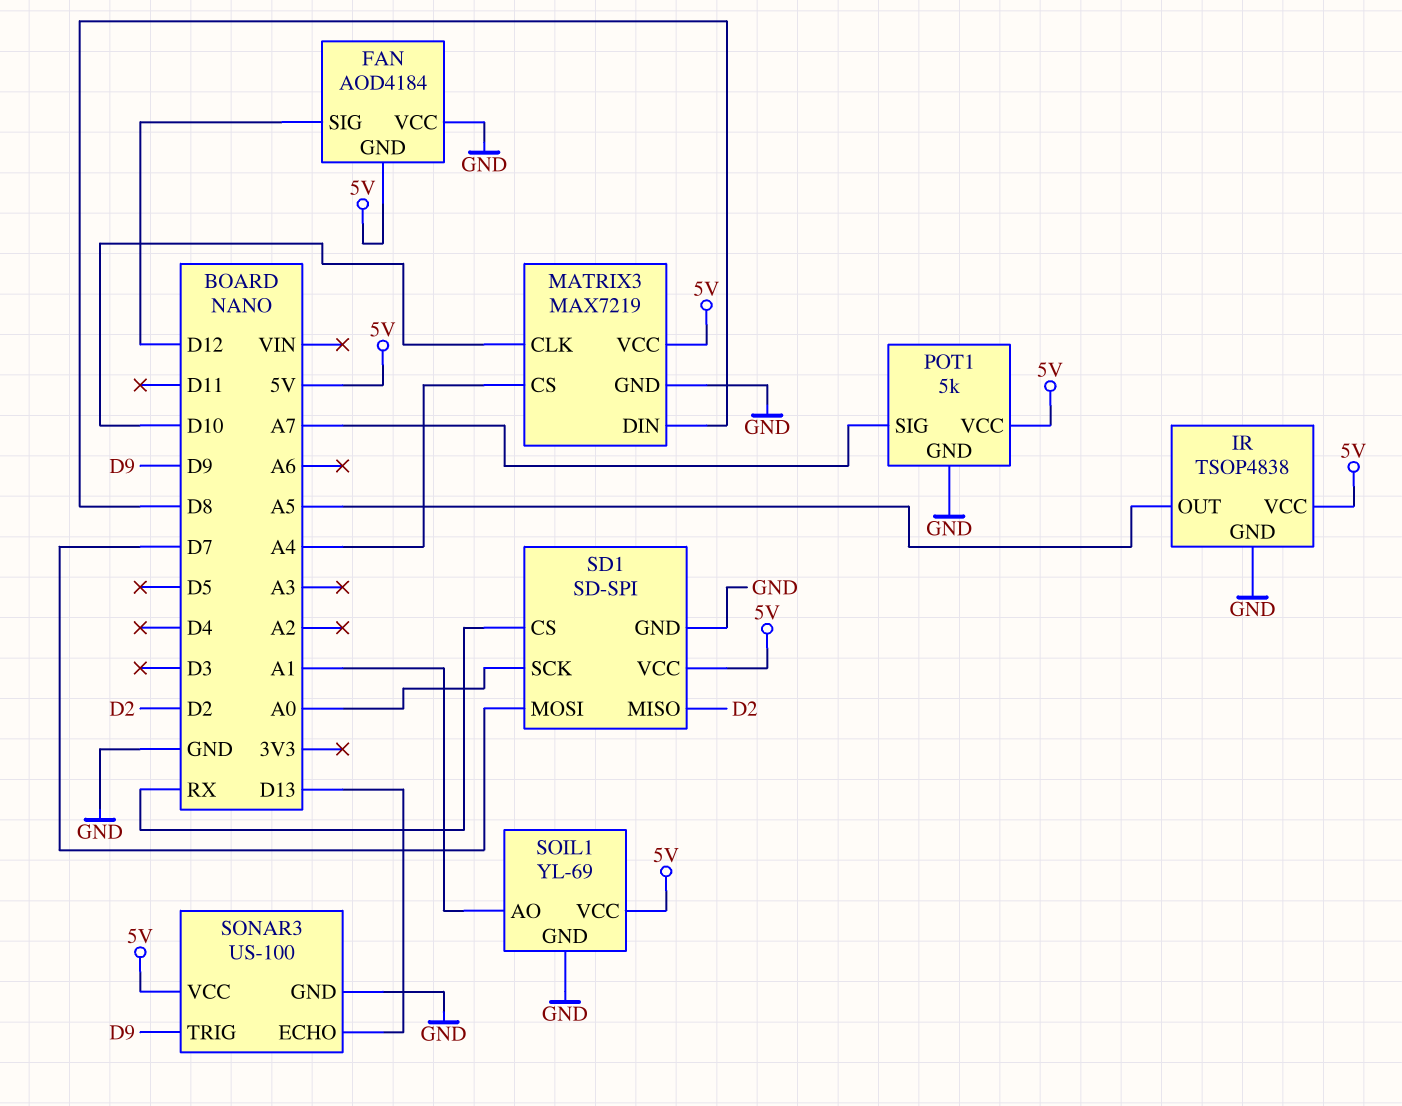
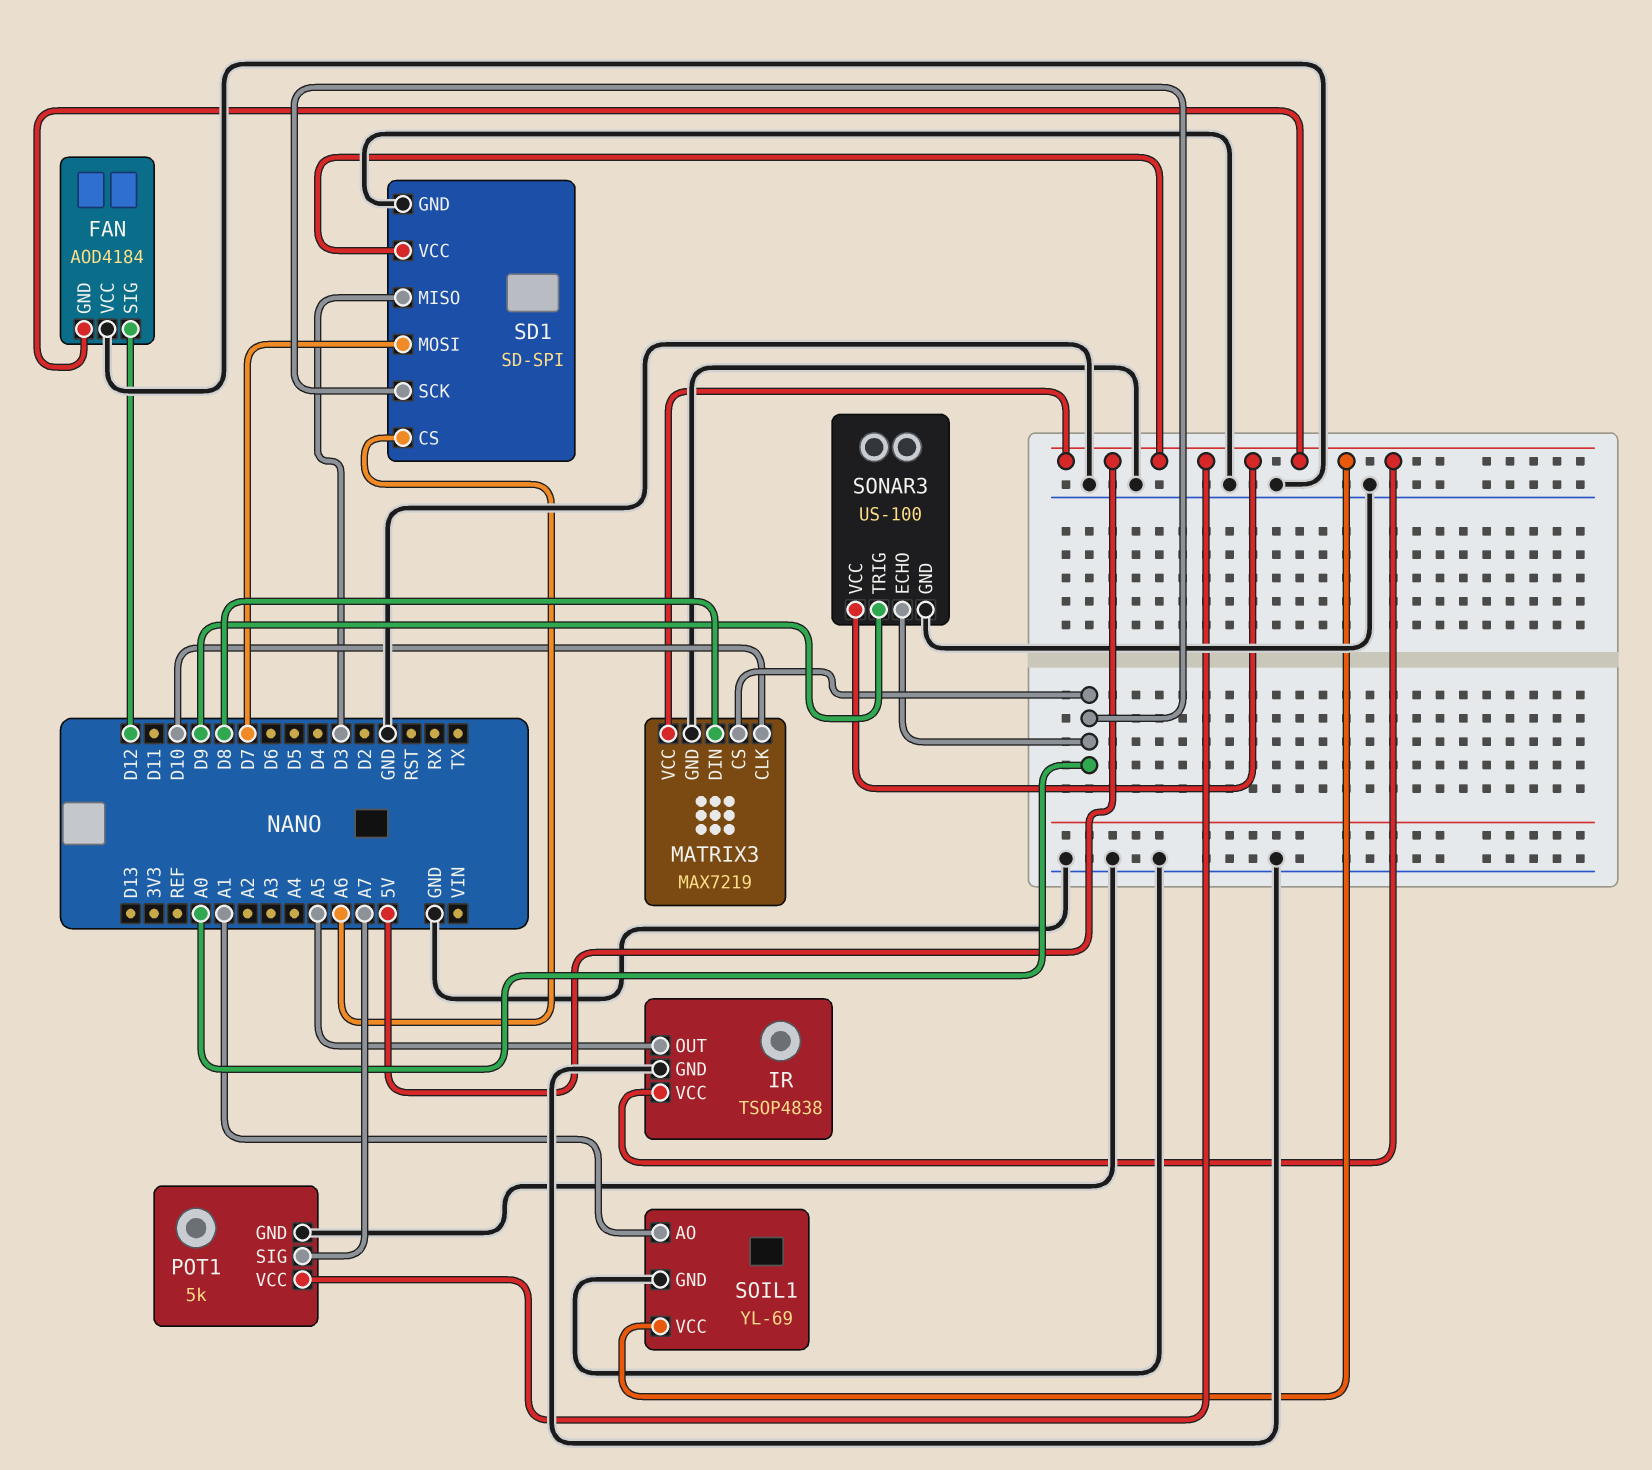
MATRIX3 pin CS: A4 -> A0
SD1 pin CS: RX -> A6
SD1 pin MISO: D2 -> D3
SONAR3 pin ECHO: D13 -> A0

